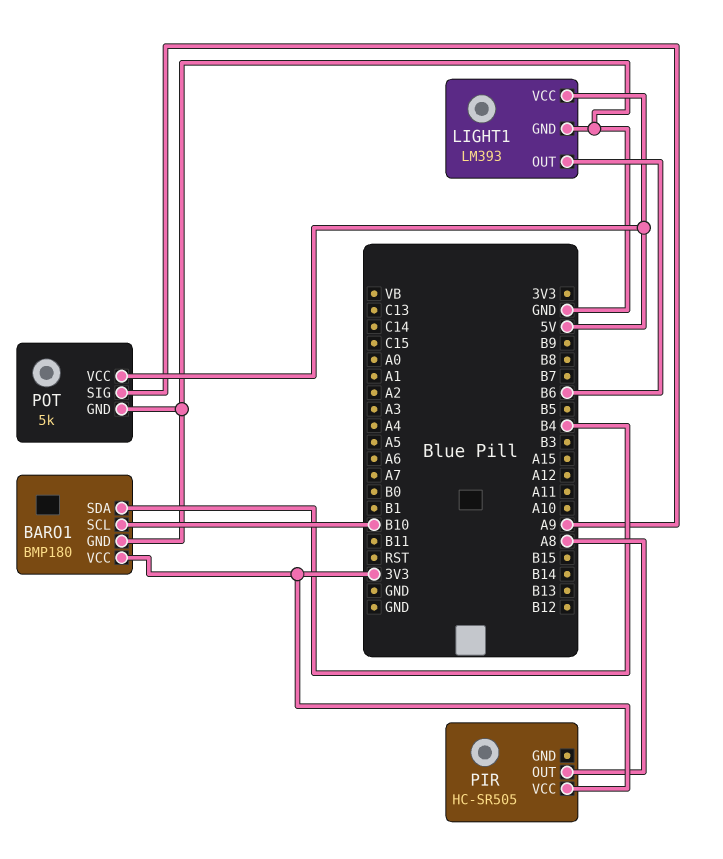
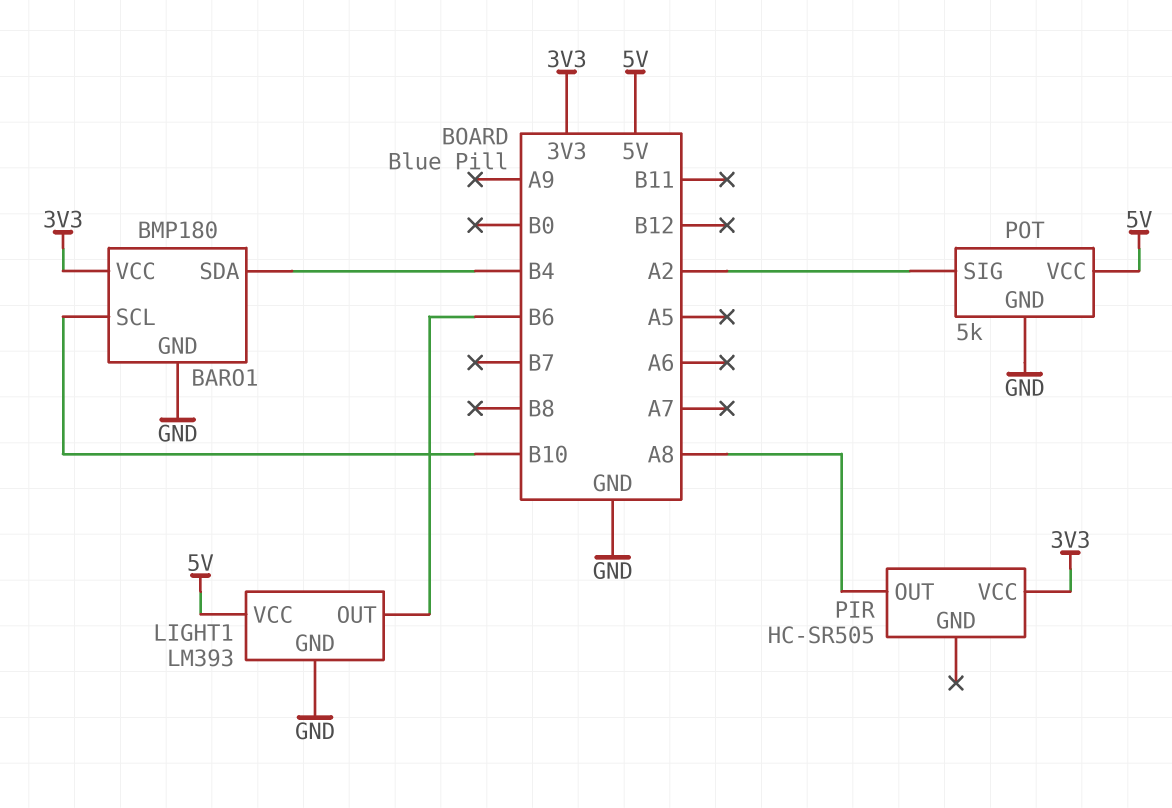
POT pin SIG: A9 -> A2

